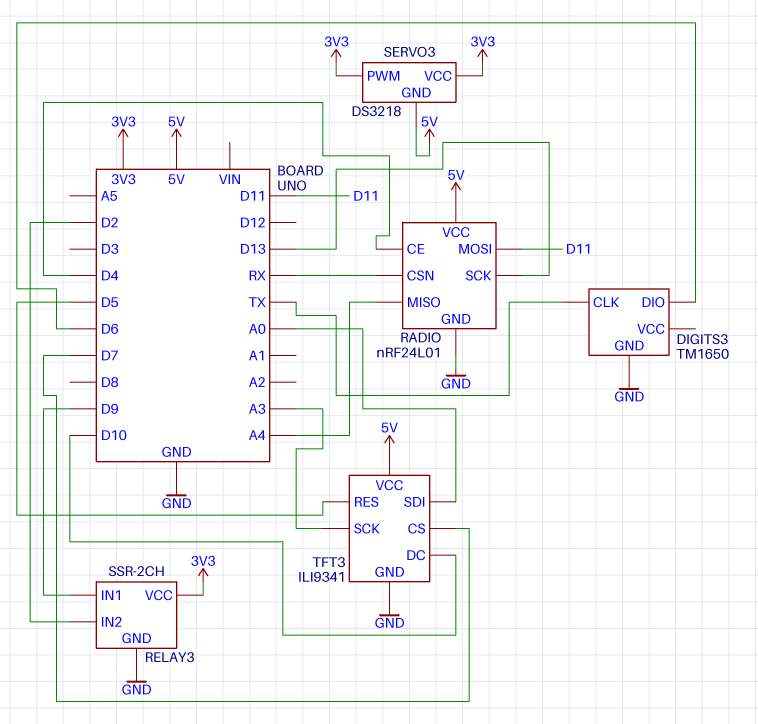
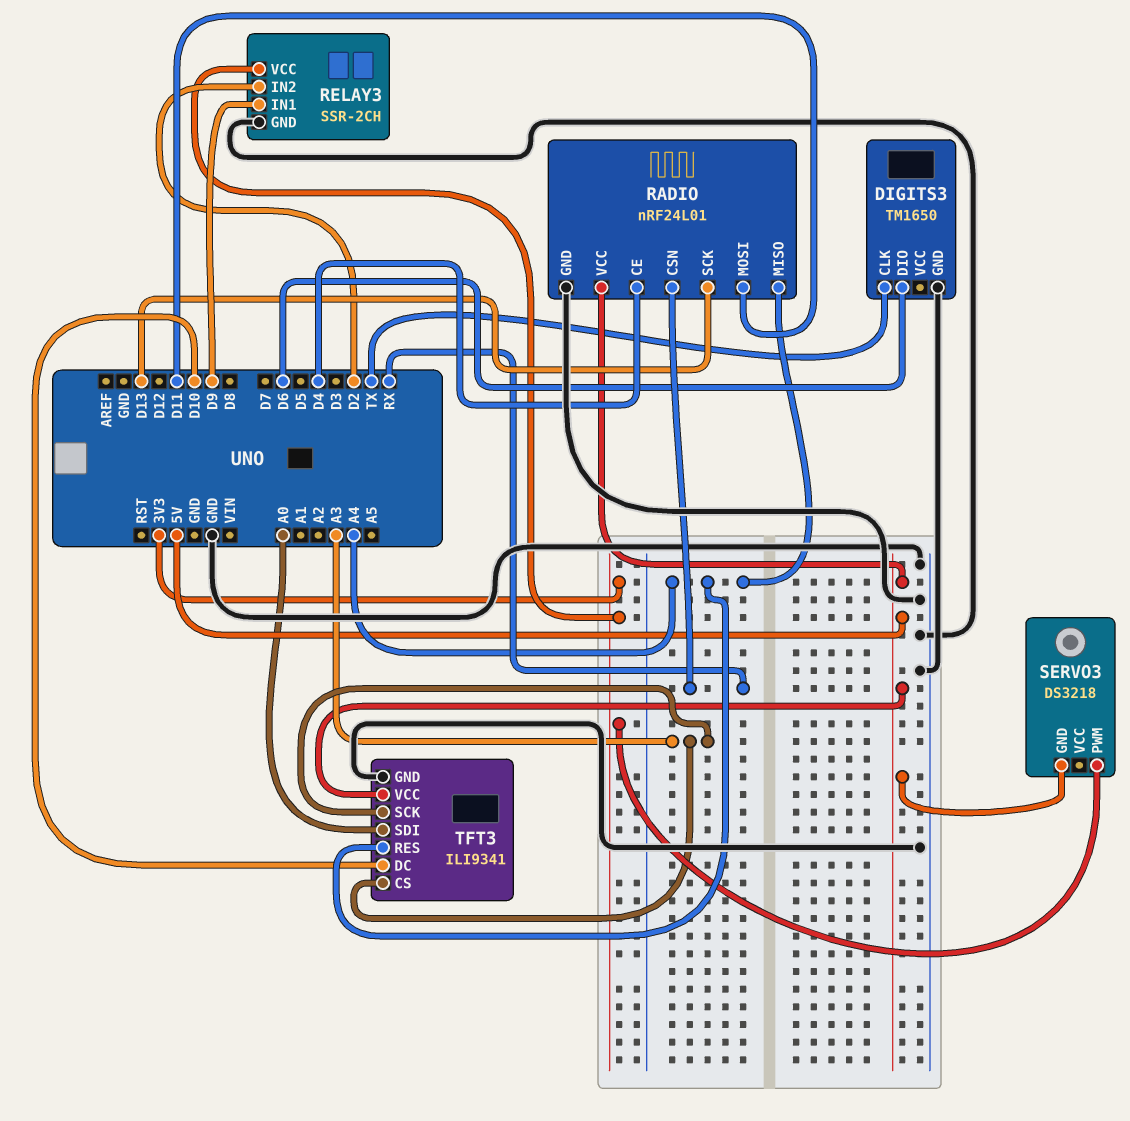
SERVO3 pin VCC: 3V3 -> none
TFT3 pin CS: D7 -> A3
TFT3 pin RES: D5 -> A4

